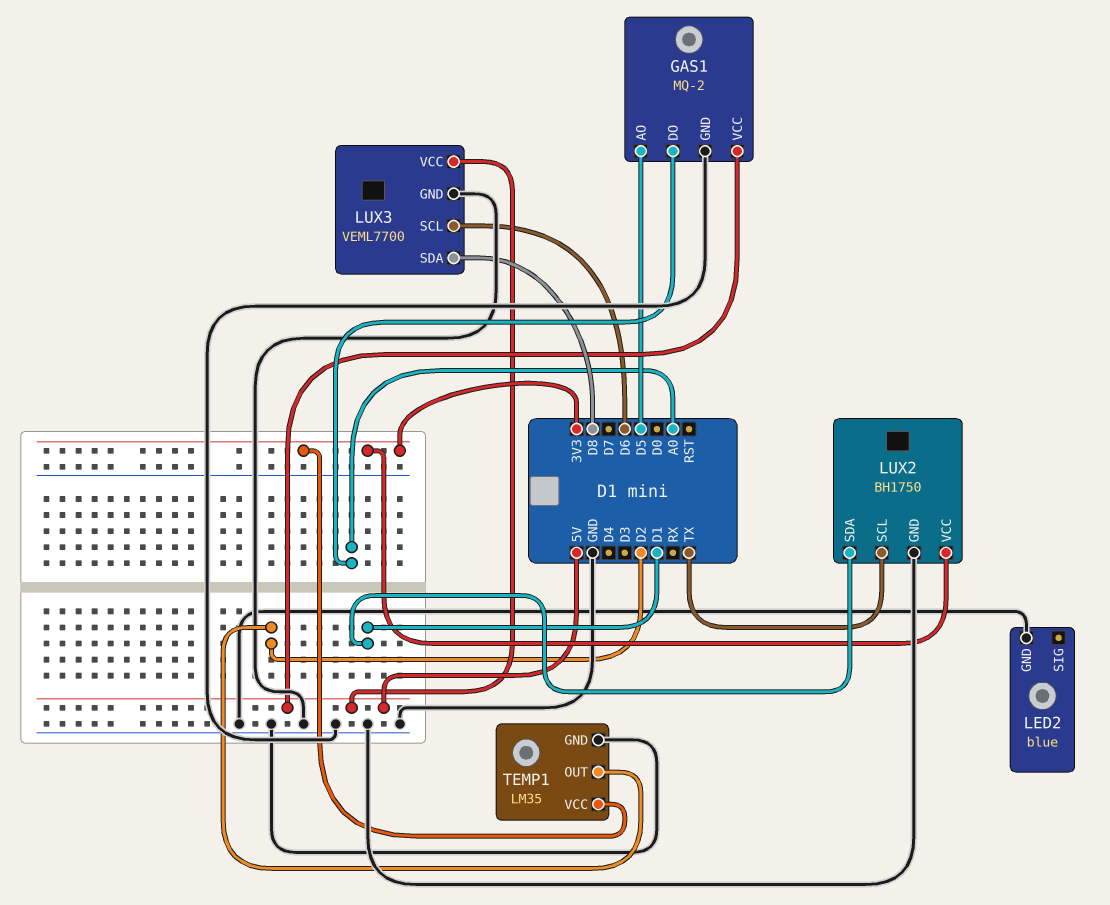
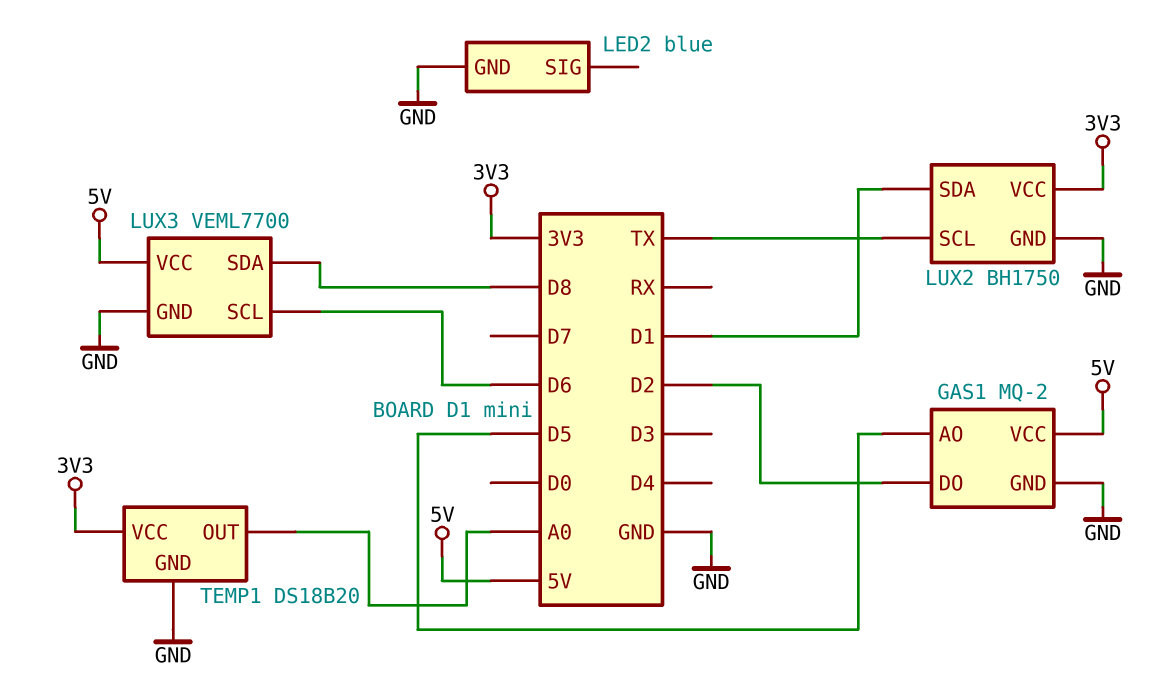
GAS1 pin DO: A0 -> D2
TEMP1: LM35 -> DS18B20
TEMP1 pin OUT: D2 -> A0

